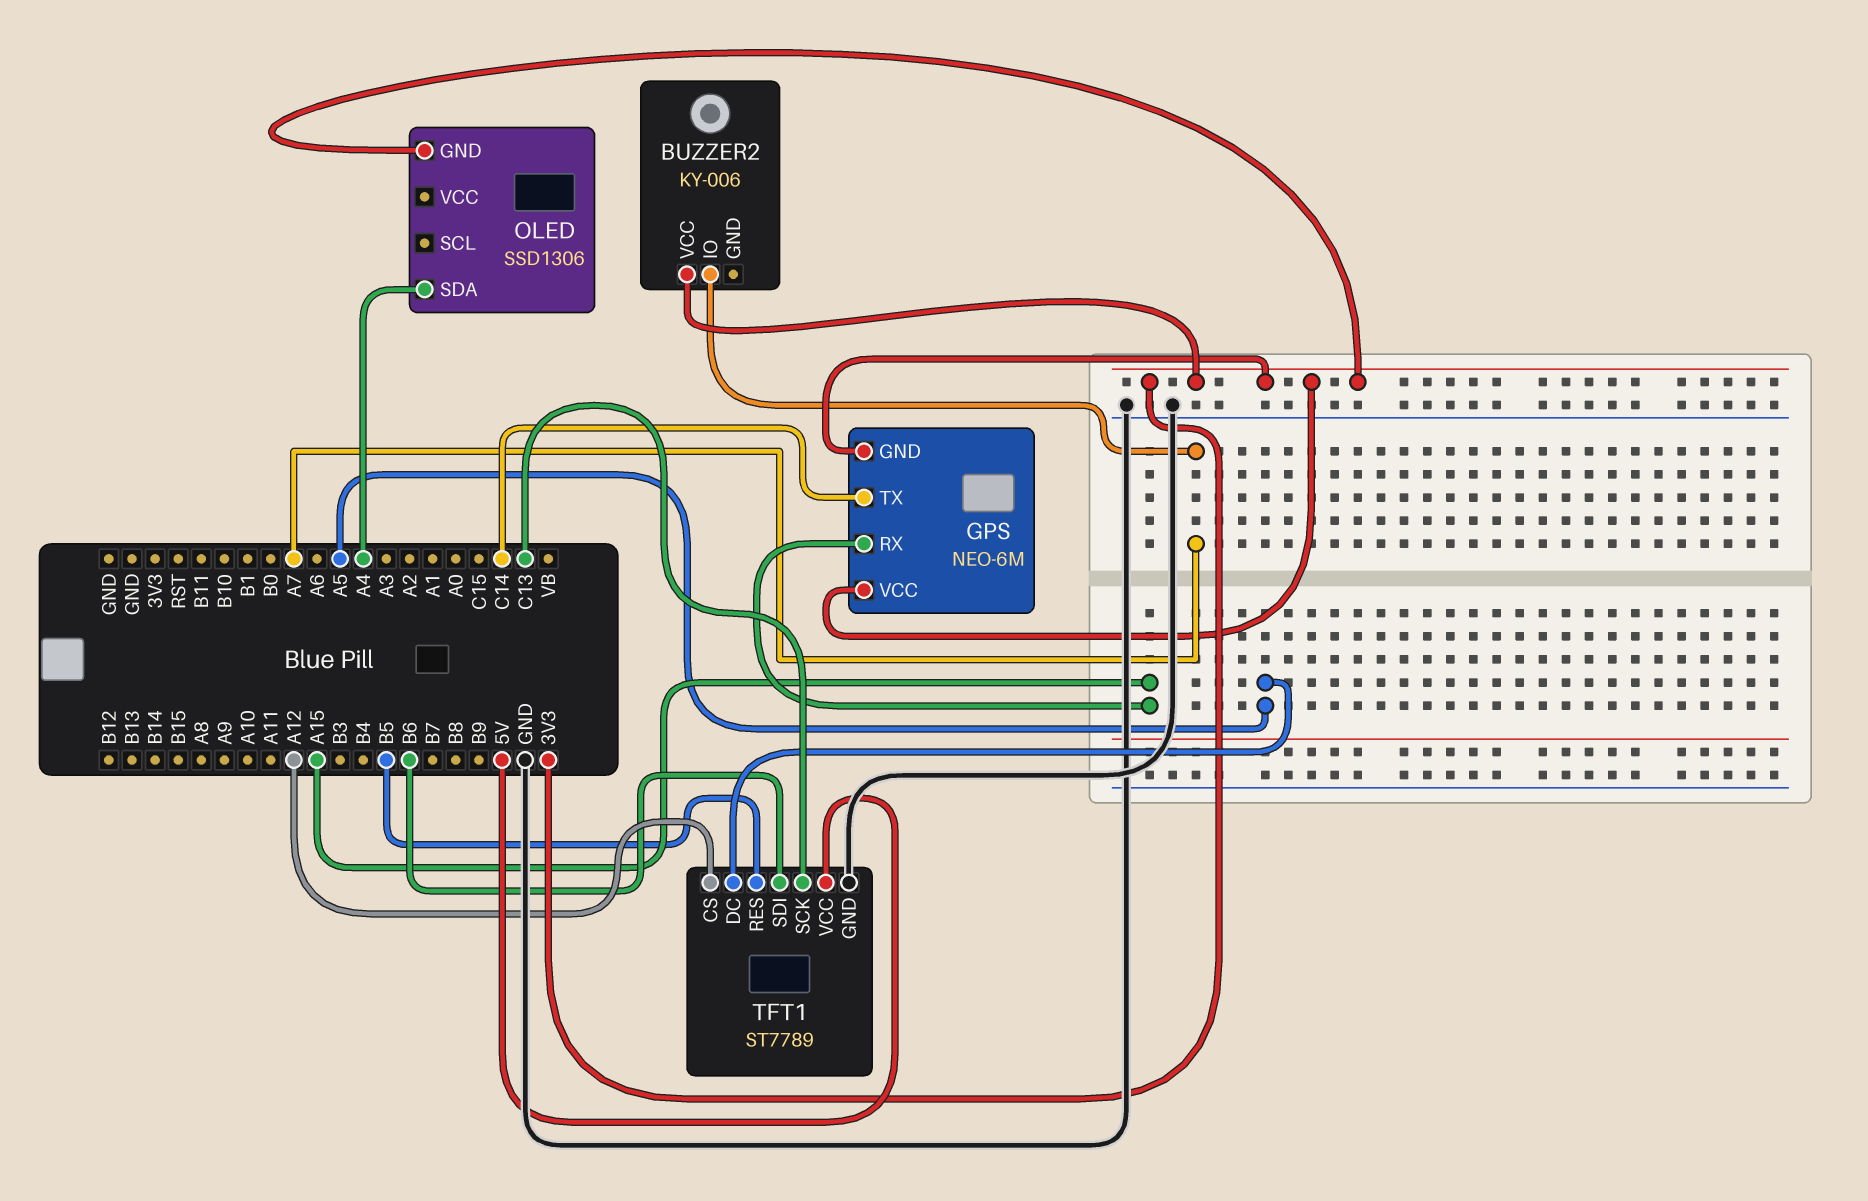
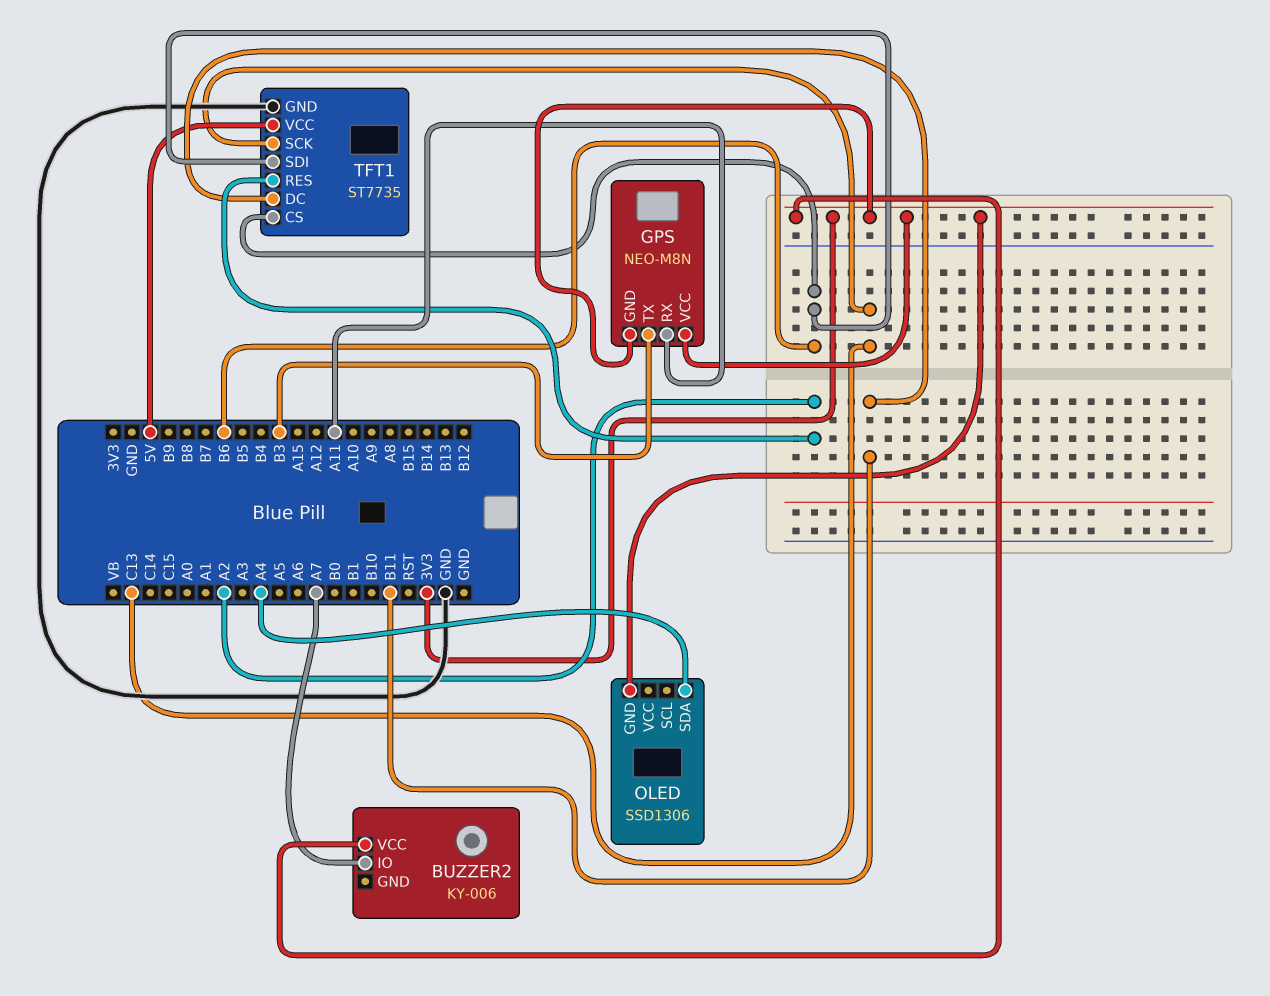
GPS: NEO-6M -> NEO-M8N
GPS pin RX: A15 -> A11
GPS pin TX: C14 -> B3
TFT1: ST7789 -> ST7735
TFT1 pin CS: A12 -> B6
TFT1 pin DC: A5 -> B11
TFT1 pin RES: B5 -> A2

